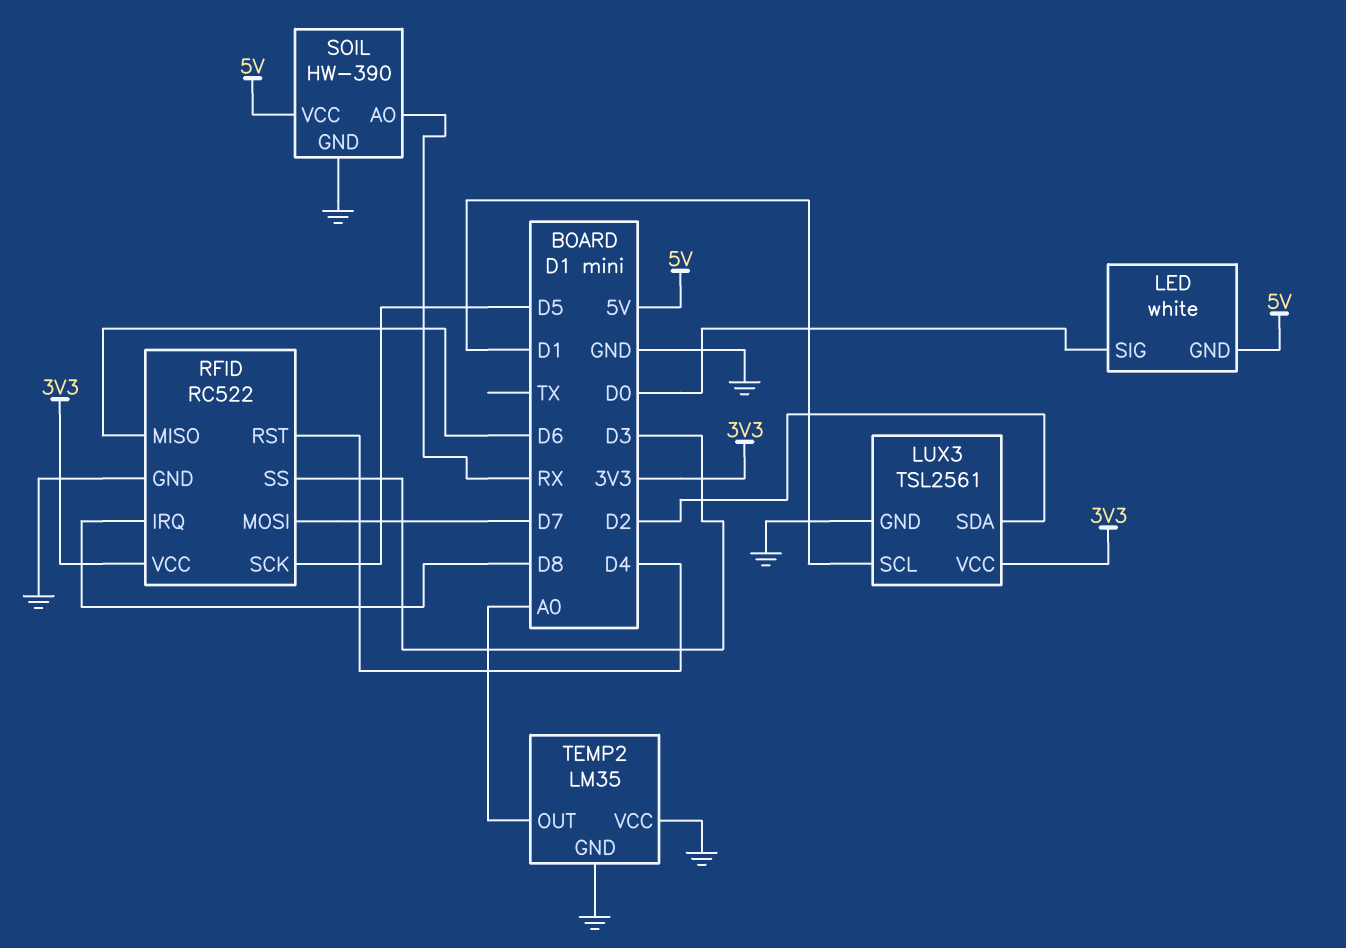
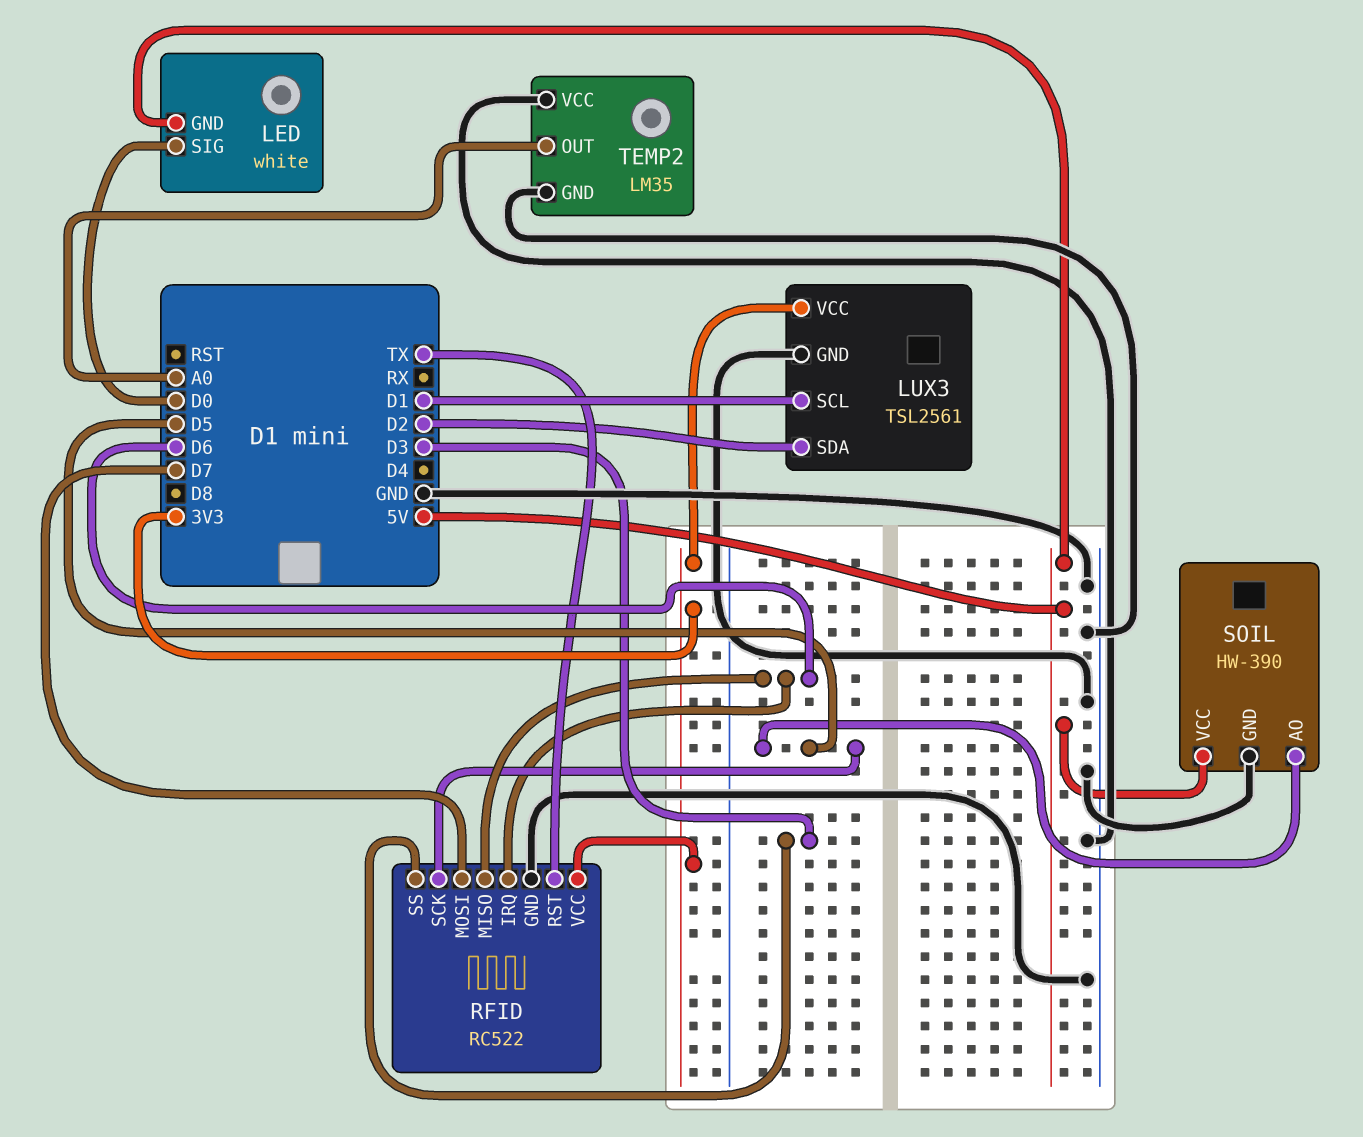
RFID pin IRQ: D8 -> D6
RFID pin RST: D4 -> TX
SOIL pin AO: RX -> D5

